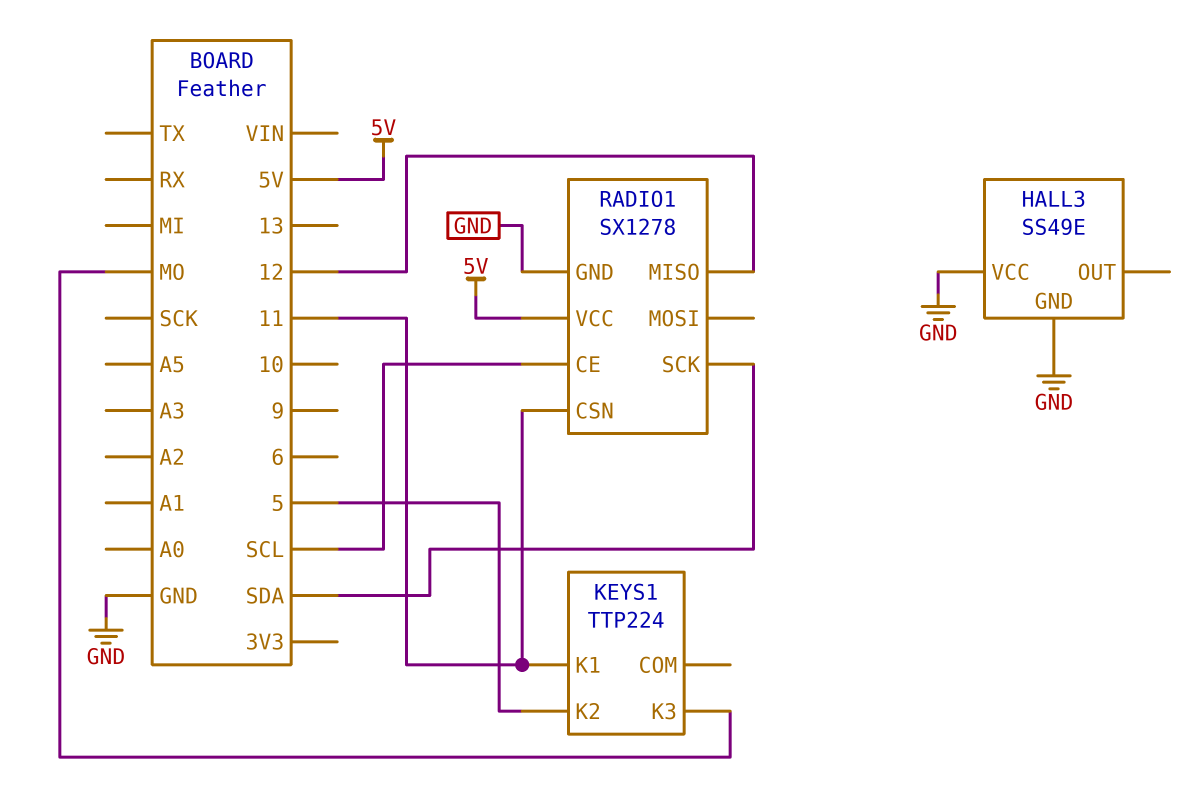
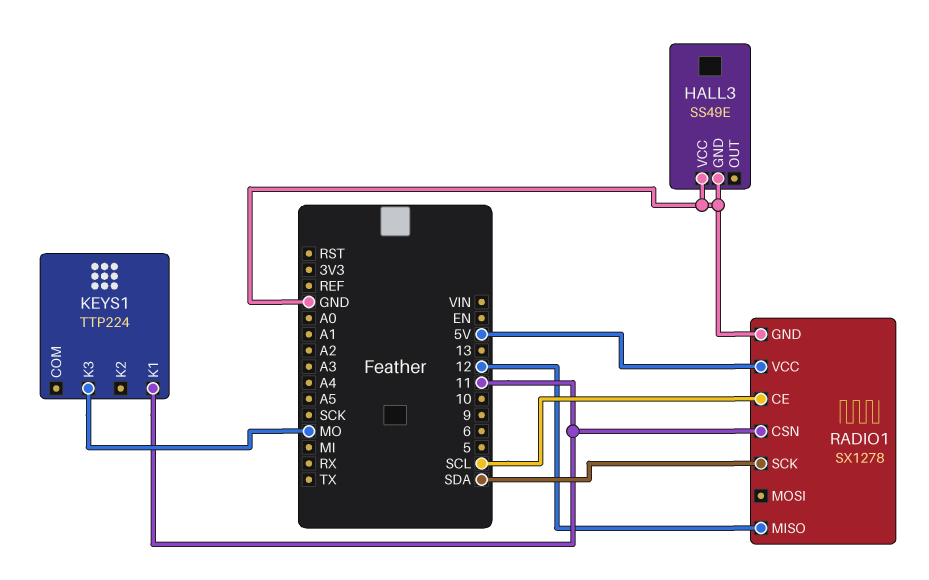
KEYS1 pin K2: 5 -> none

